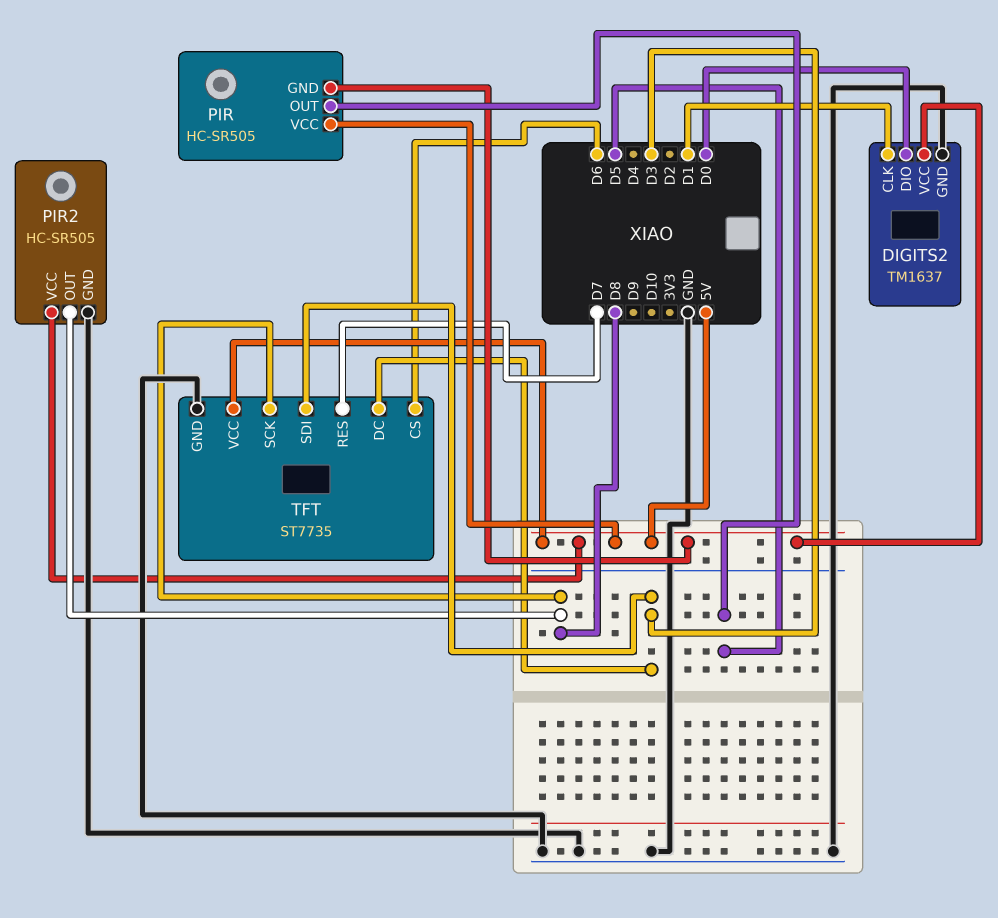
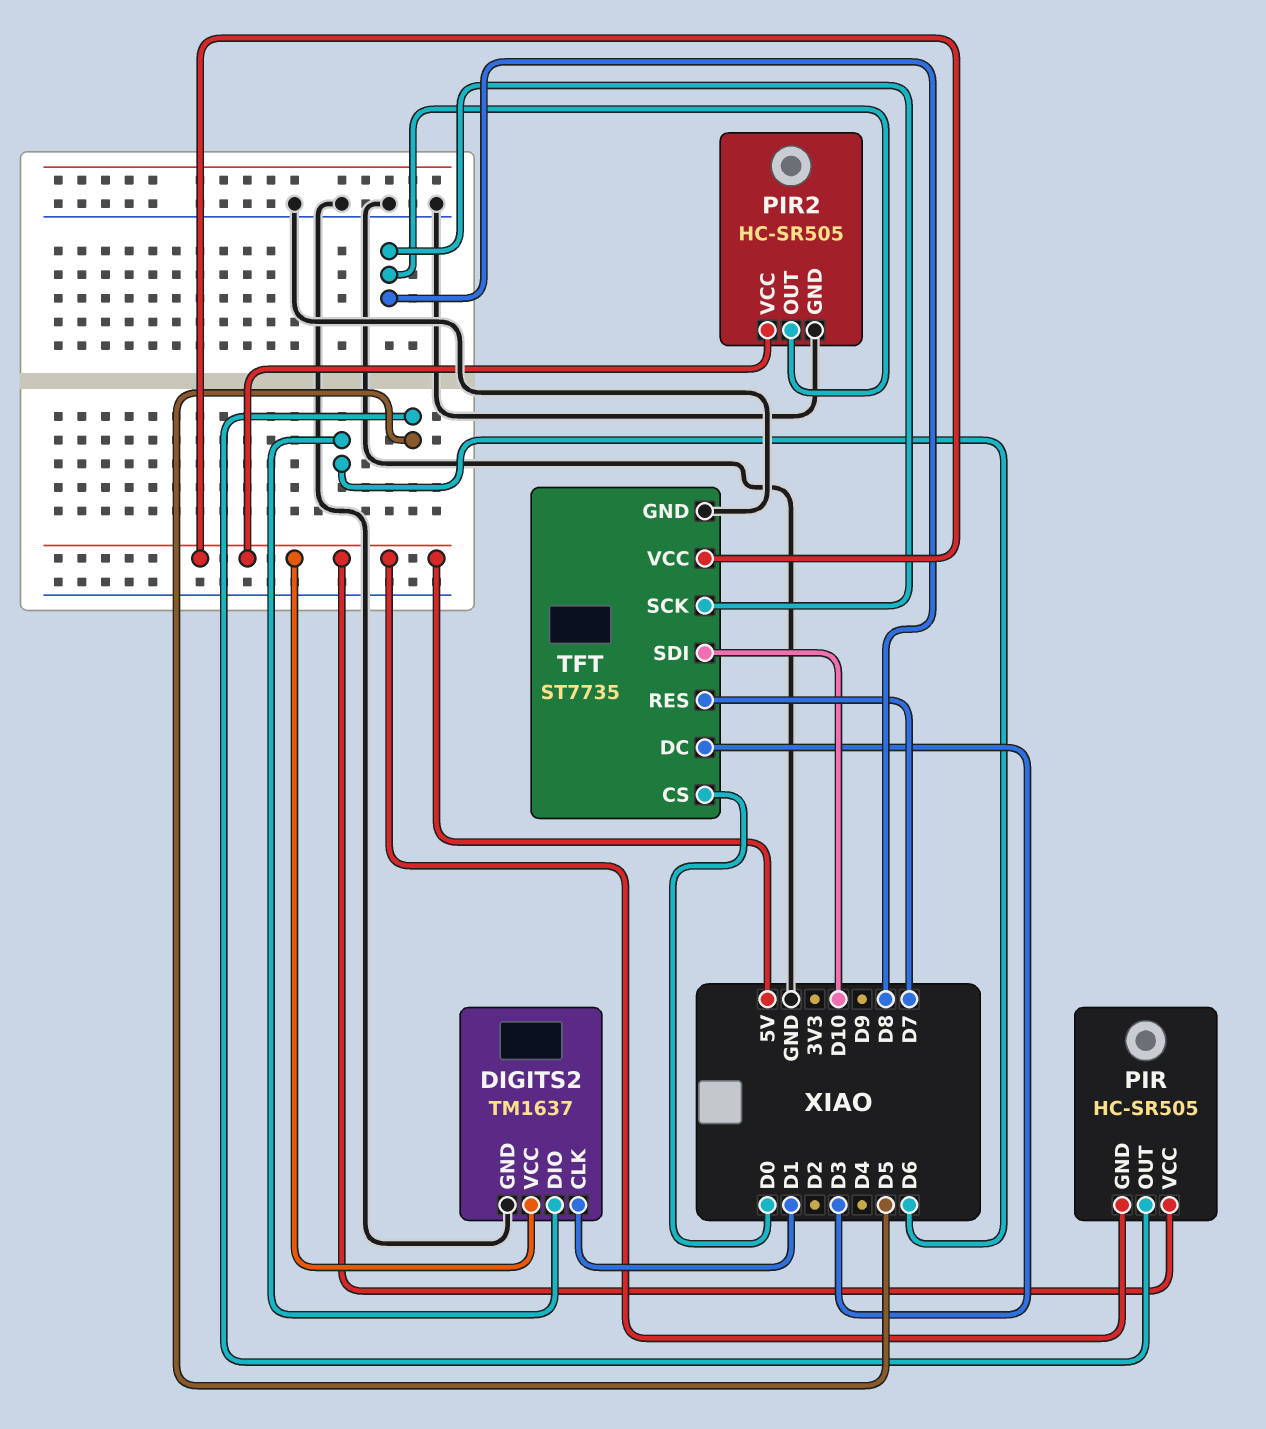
DIGITS2 pin DIO: D0 -> D6
TFT pin CS: D6 -> D0
TFT pin SDI: D3 -> D10

